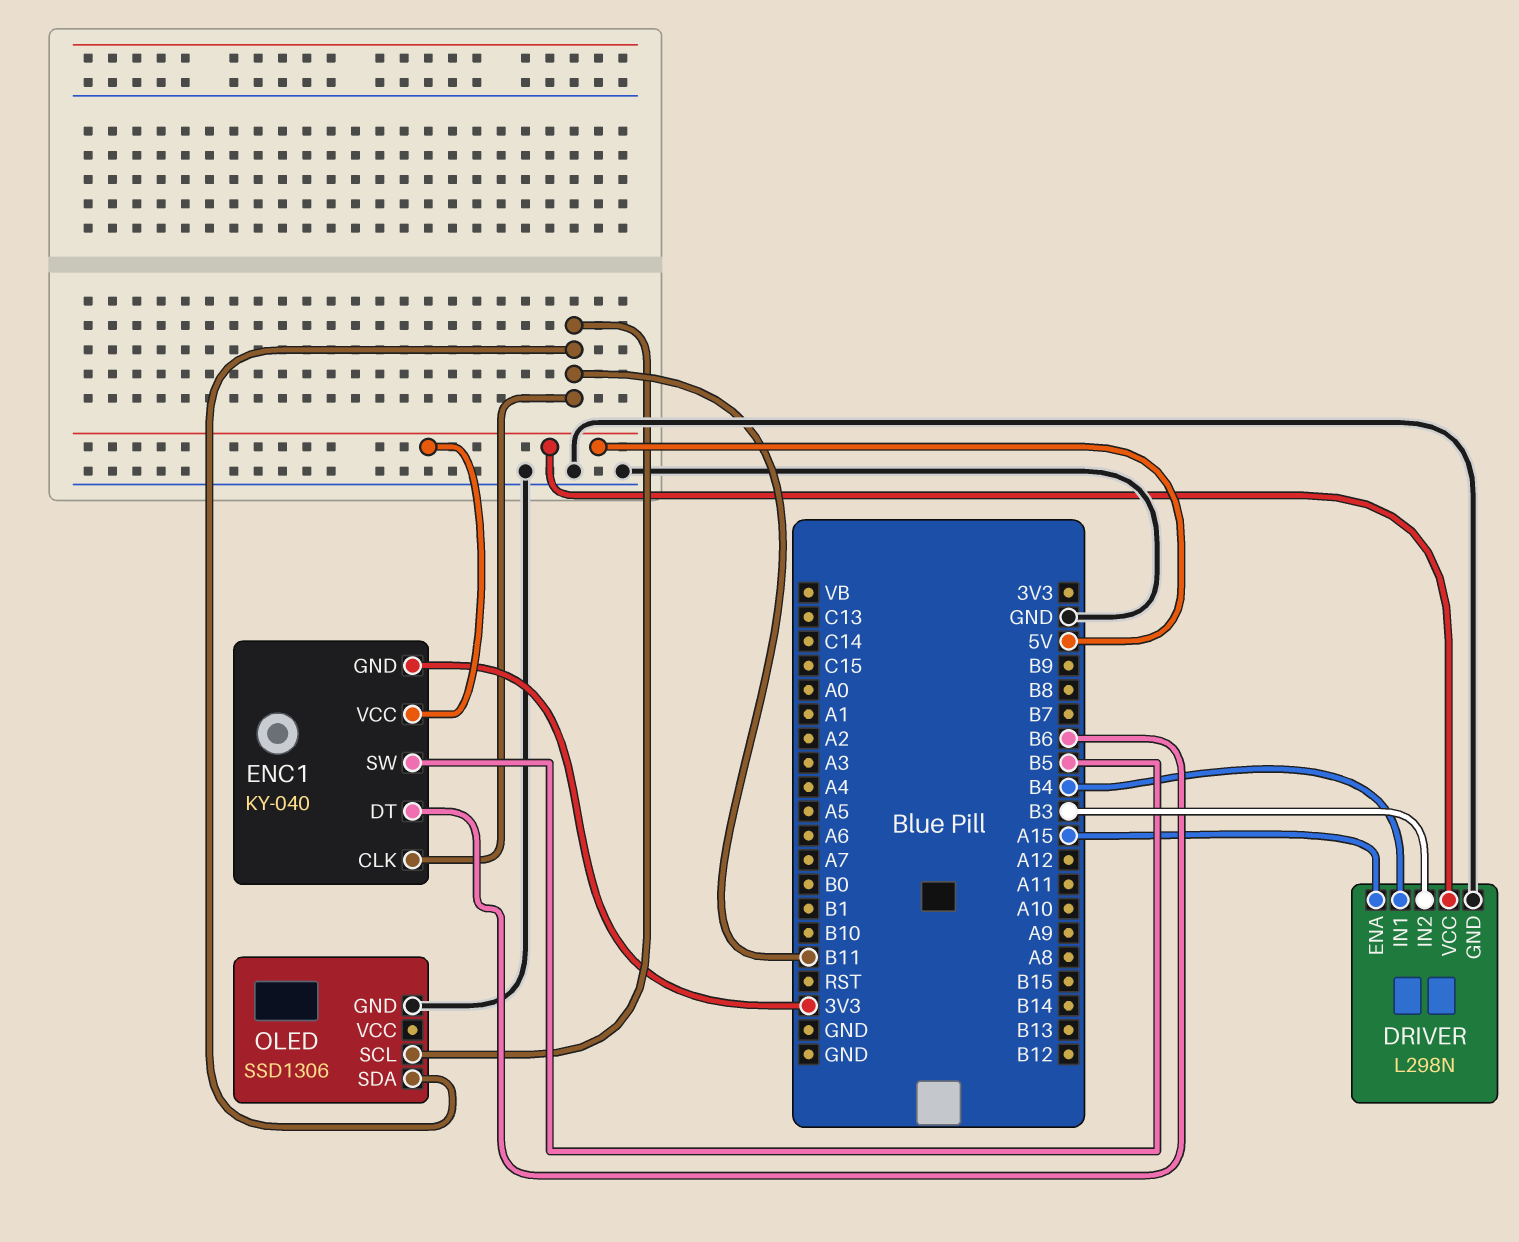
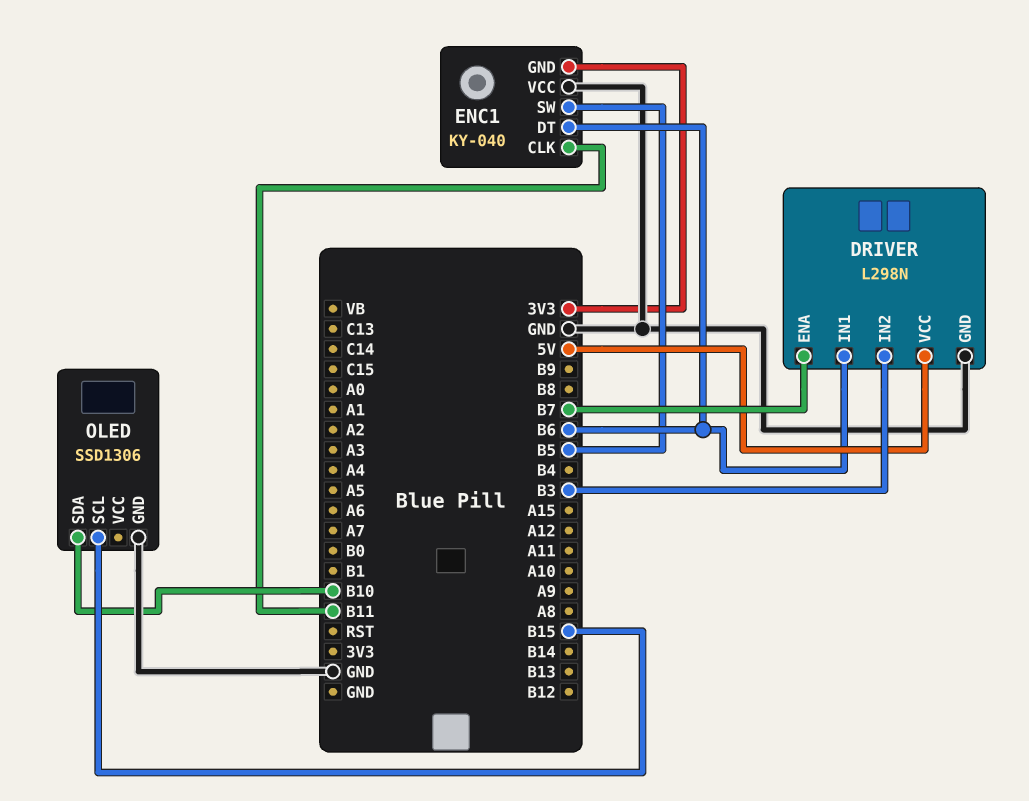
DRIVER pin ENA: A15 -> B7
DRIVER pin IN1: B4 -> B6
ENC1 pin VCC: 5V -> GND
OLED pin SCL: B11 -> B15
OLED pin SDA: B11 -> B10

